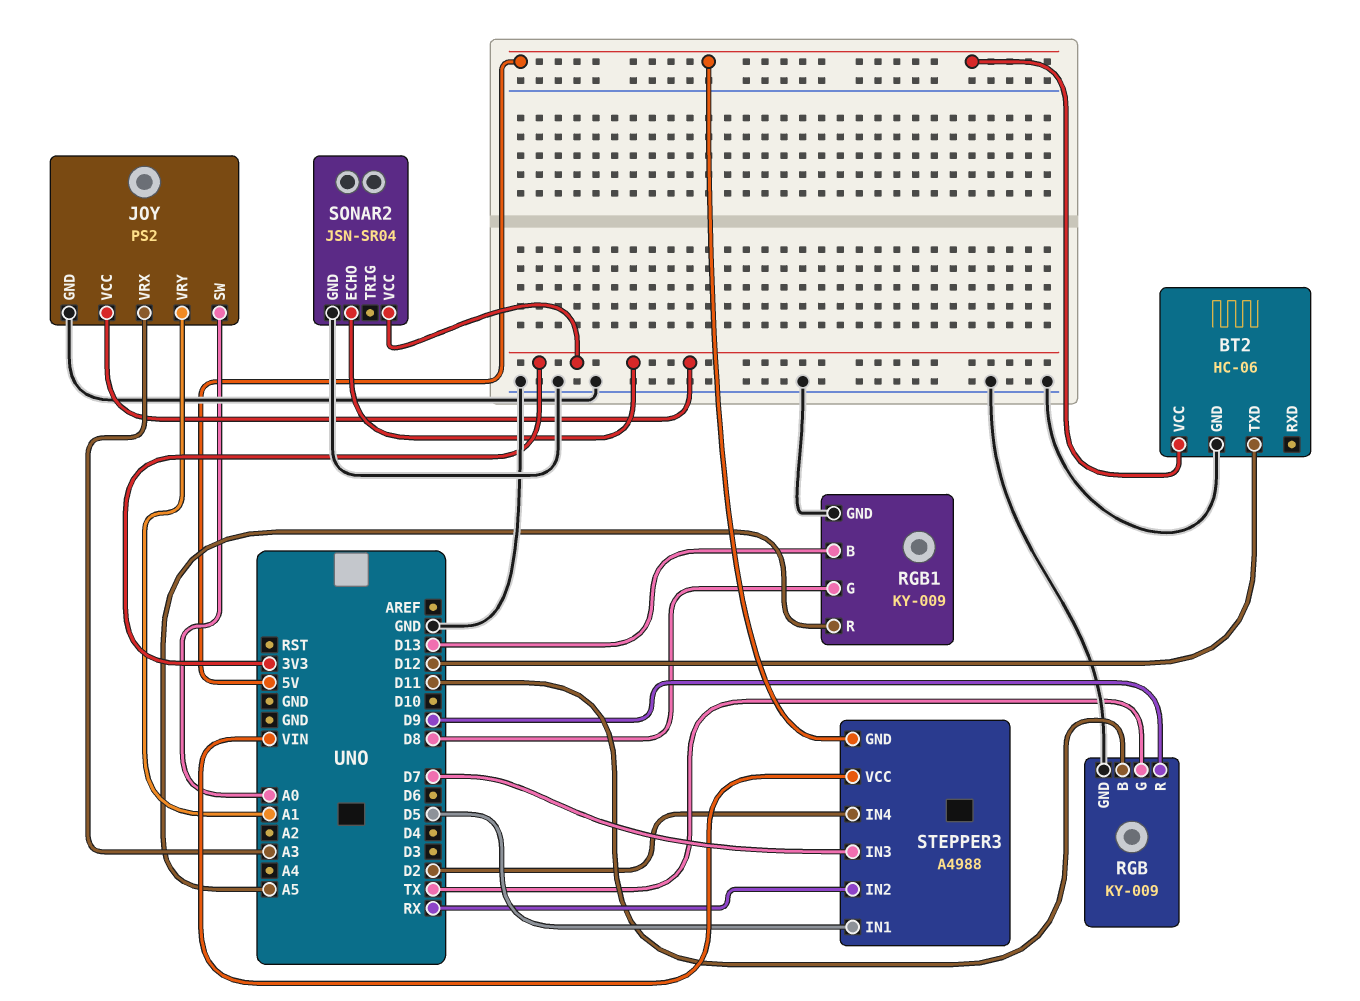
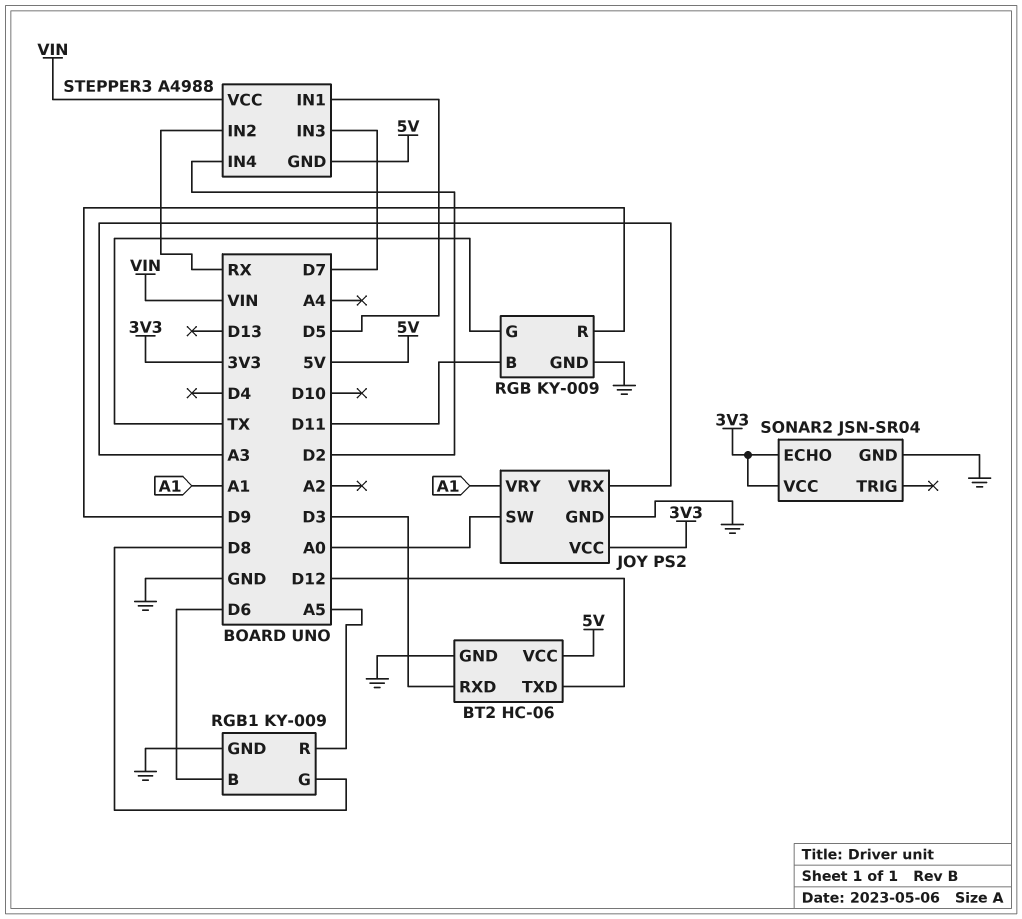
BT2 pin RXD: none -> D3
RGB1 pin B: D13 -> D6

